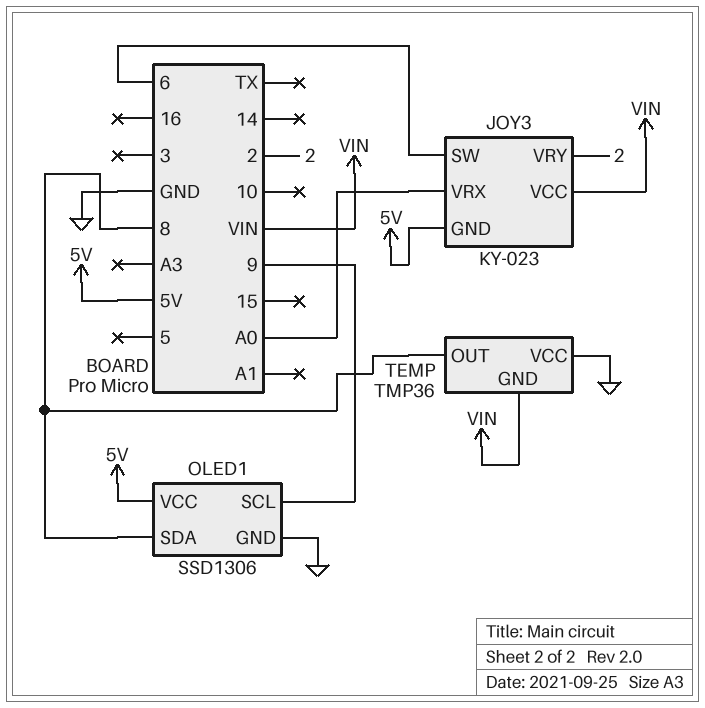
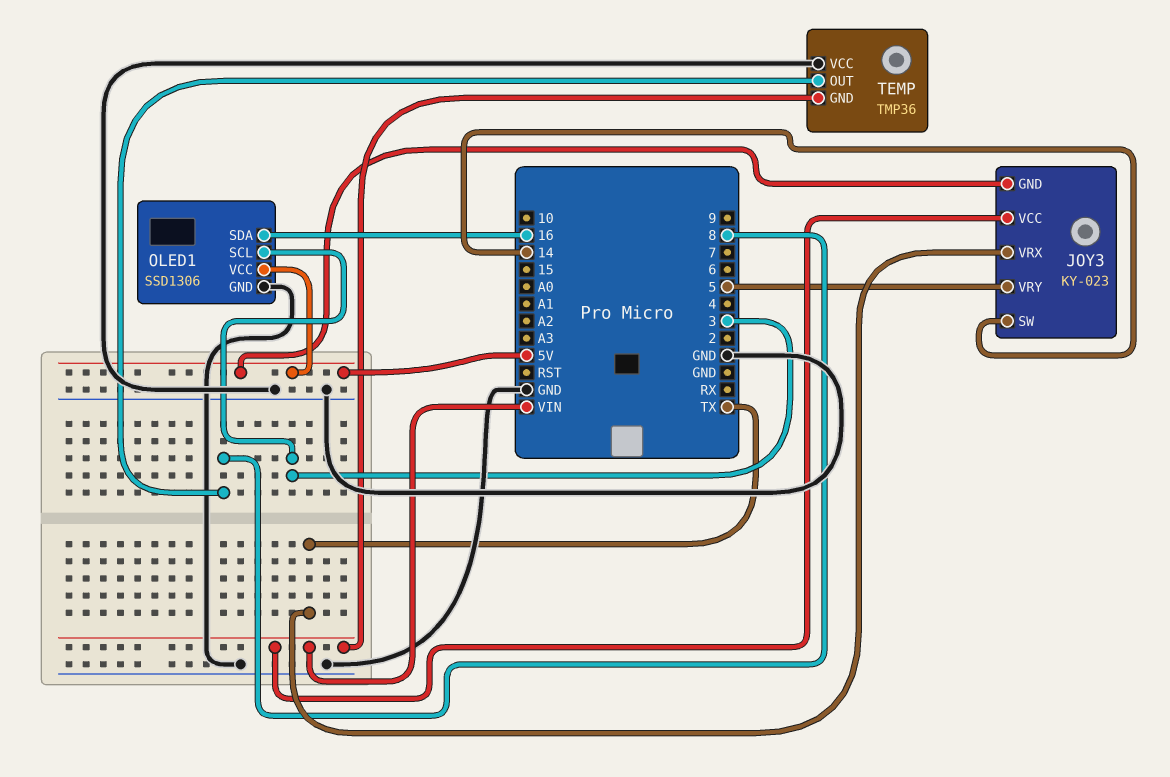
JOY3 pin SW: 6 -> 14
JOY3 pin VRX: A0 -> TX
JOY3 pin VRY: 2 -> 5
OLED1 pin SCL: 9 -> 3
OLED1 pin SDA: 8 -> 16

